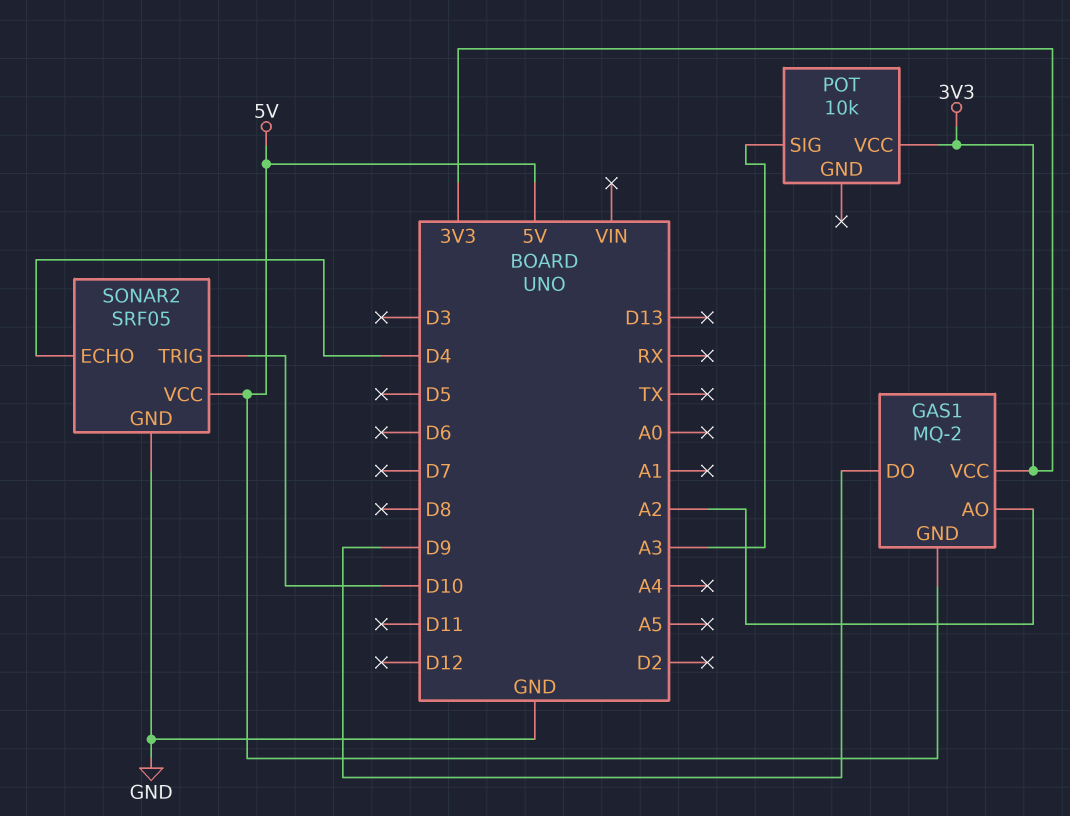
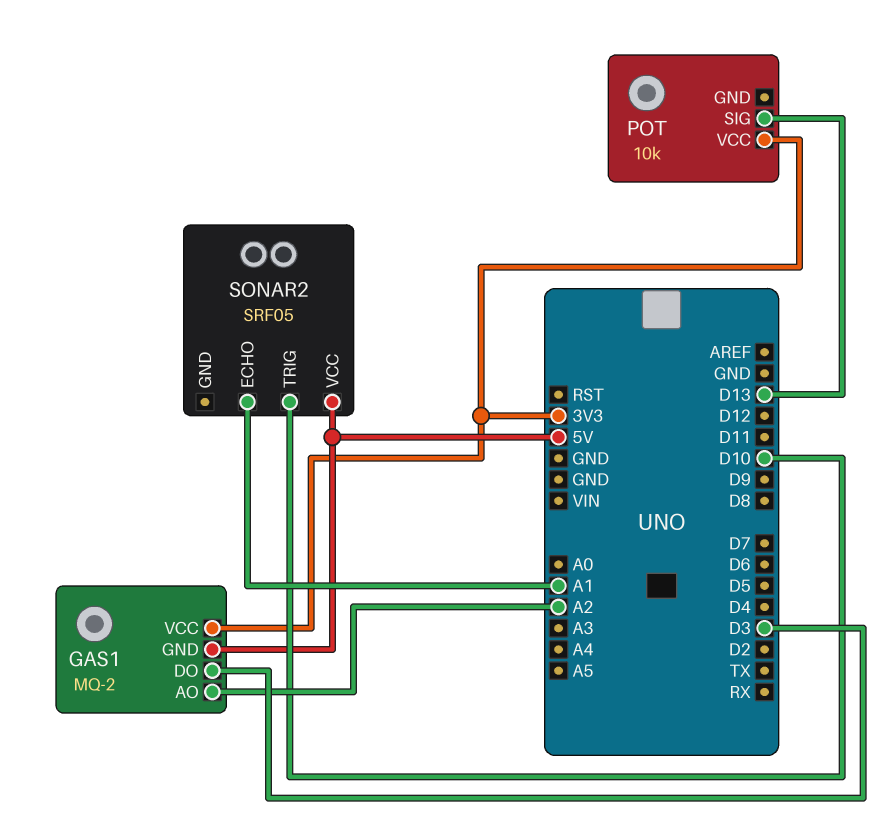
GAS1 pin DO: D9 -> D3
POT pin SIG: A3 -> D13
SONAR2 pin ECHO: D4 -> A1
SONAR2 pin GND: GND -> none

